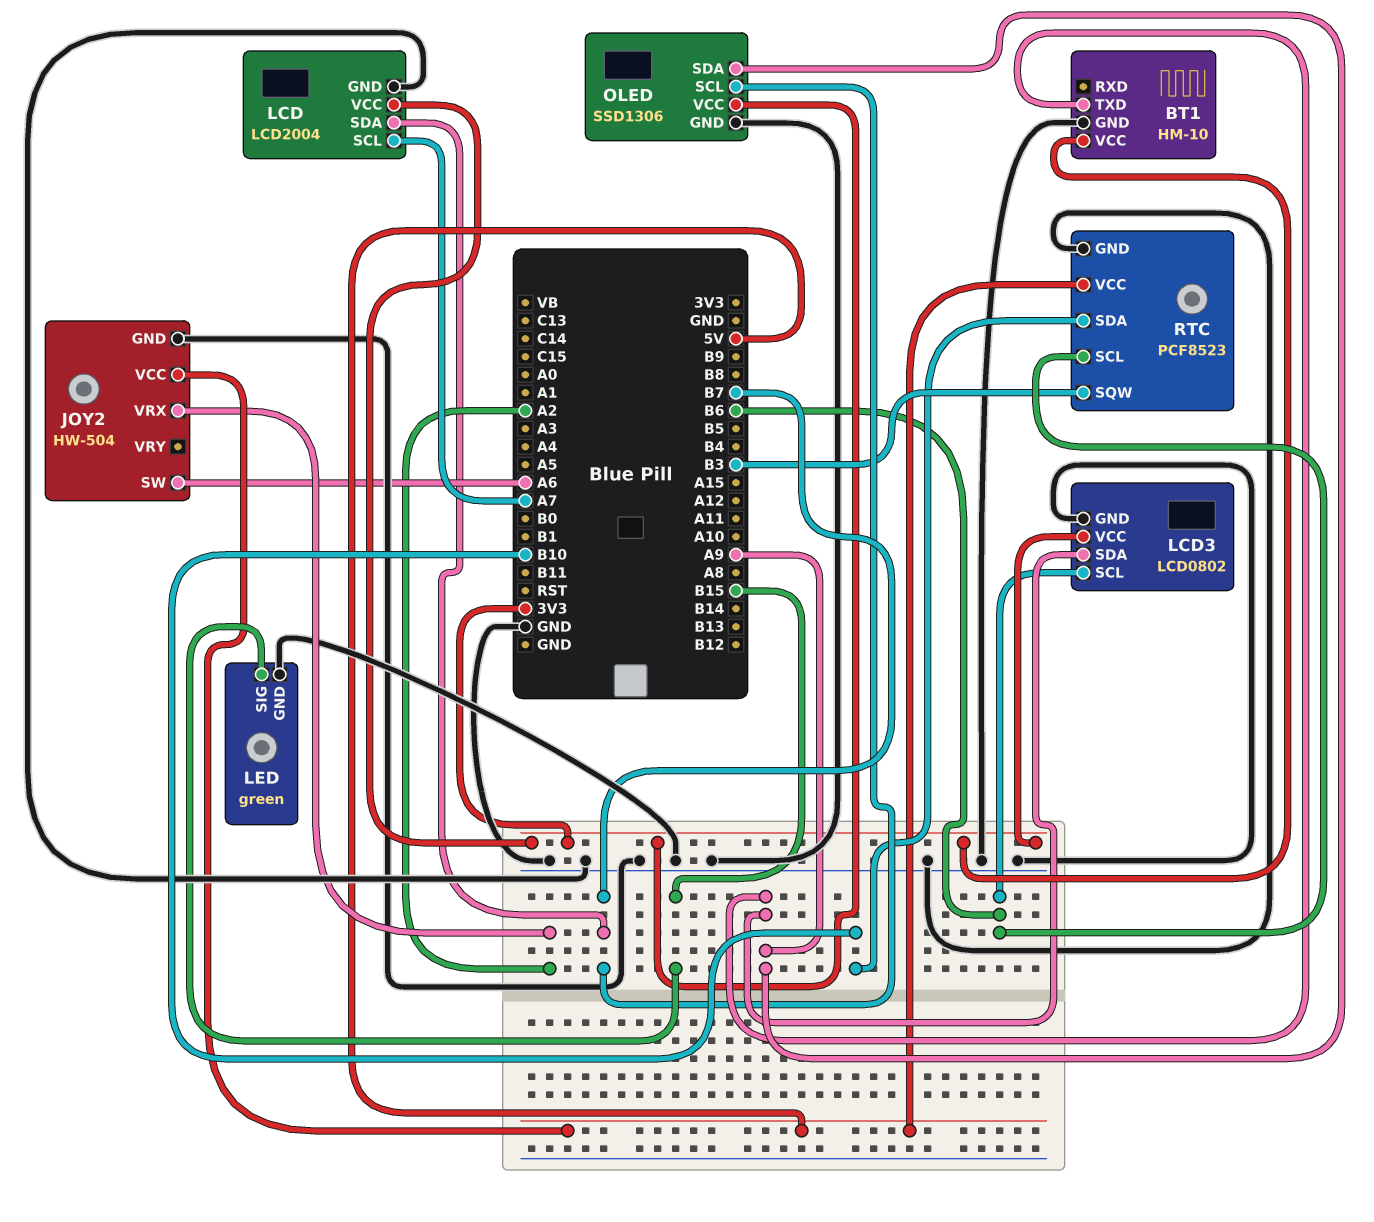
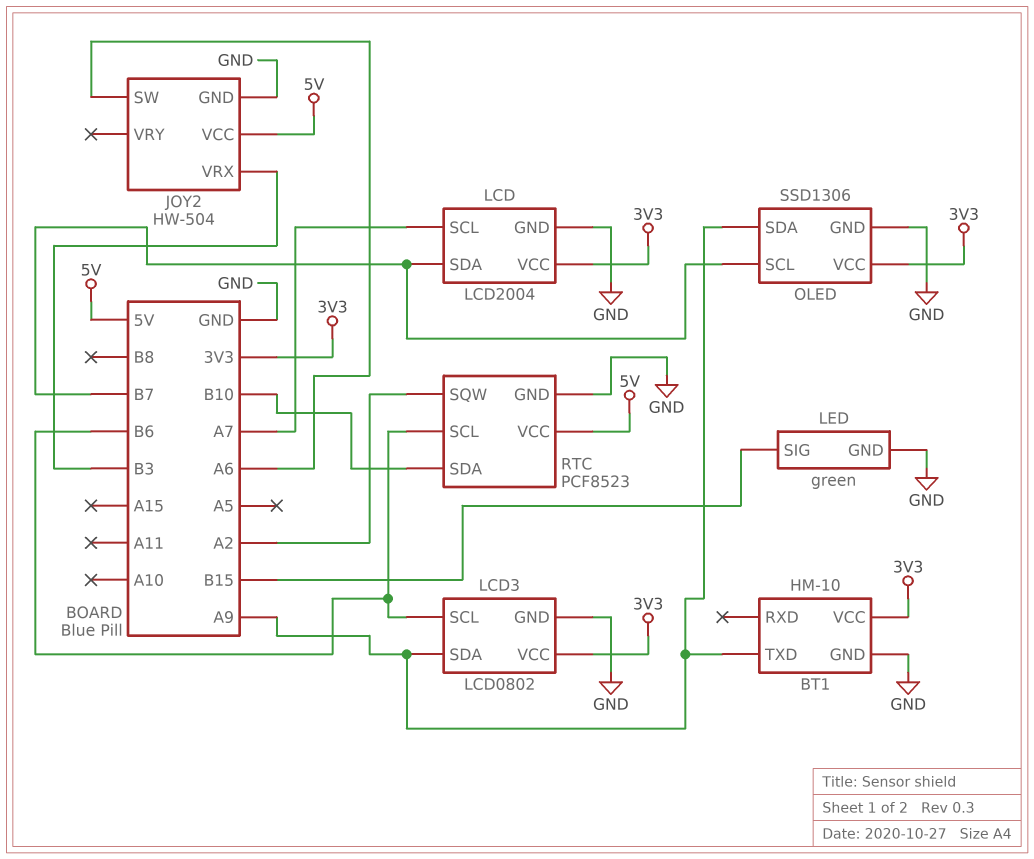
JOY2 pin VRX: A2 -> B3
RTC pin SQW: B3 -> A2

